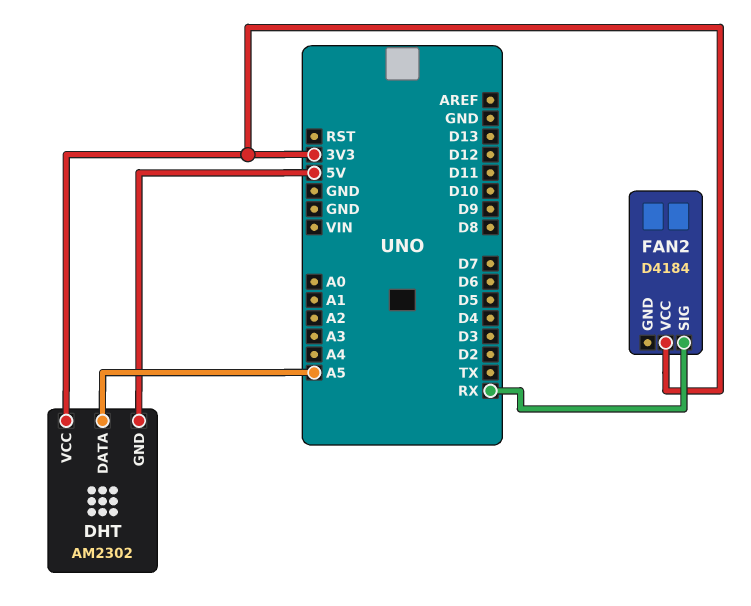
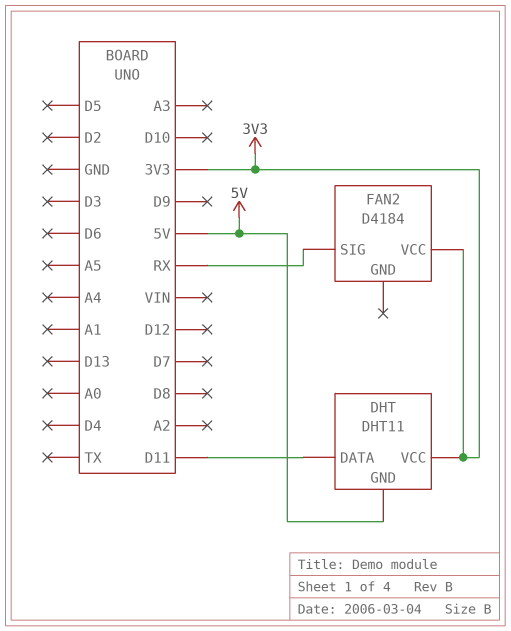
DHT: AM2302 -> DHT11
DHT pin DATA: A5 -> D11

